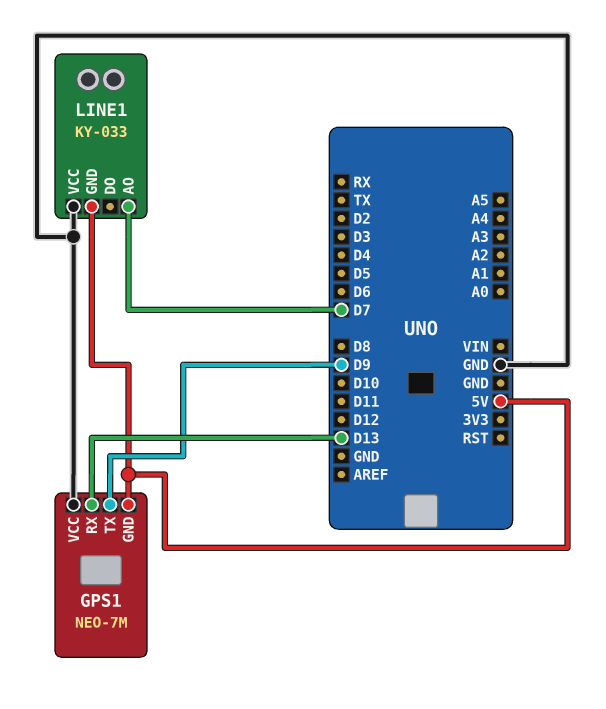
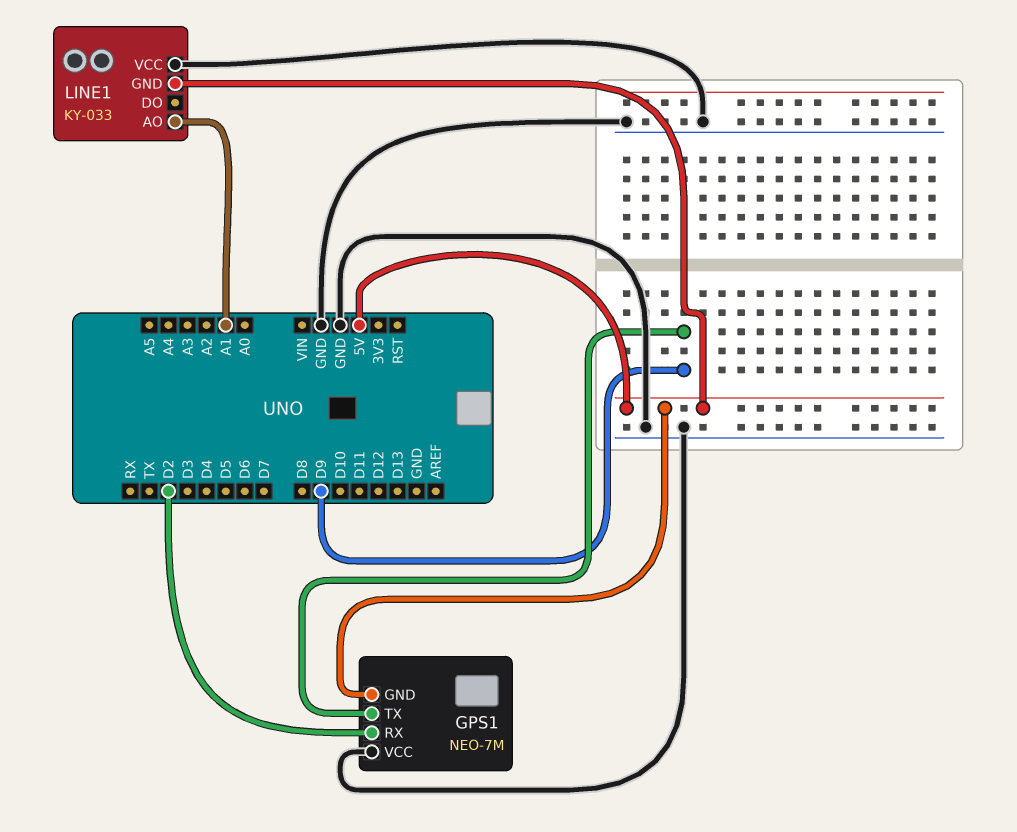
GPS1 pin RX: D13 -> D2
LINE1 pin AO: D7 -> A1

